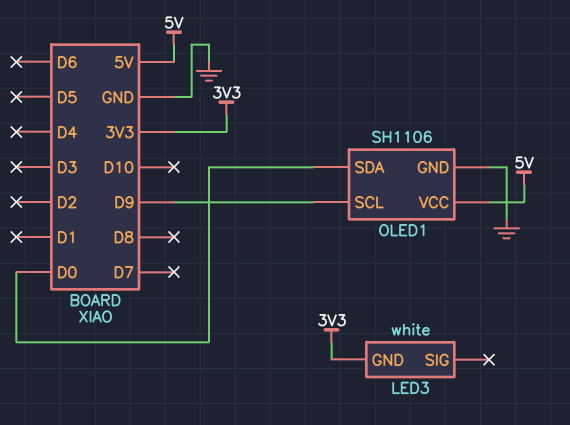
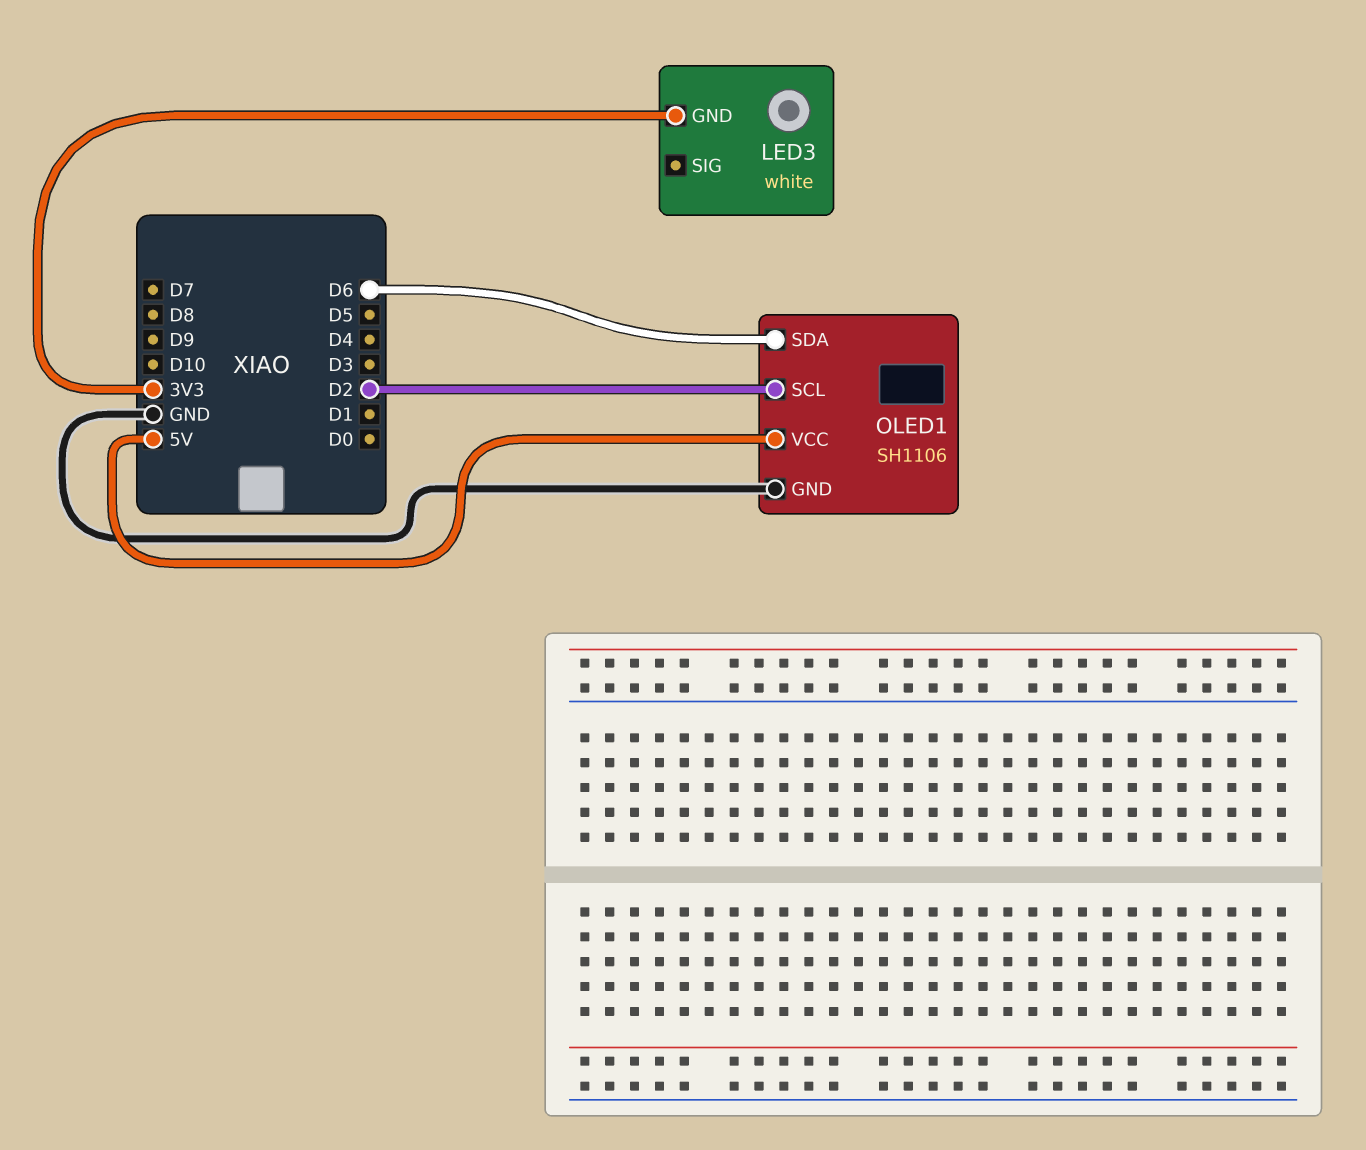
OLED1 pin SCL: D9 -> D2
OLED1 pin SDA: D0 -> D6

